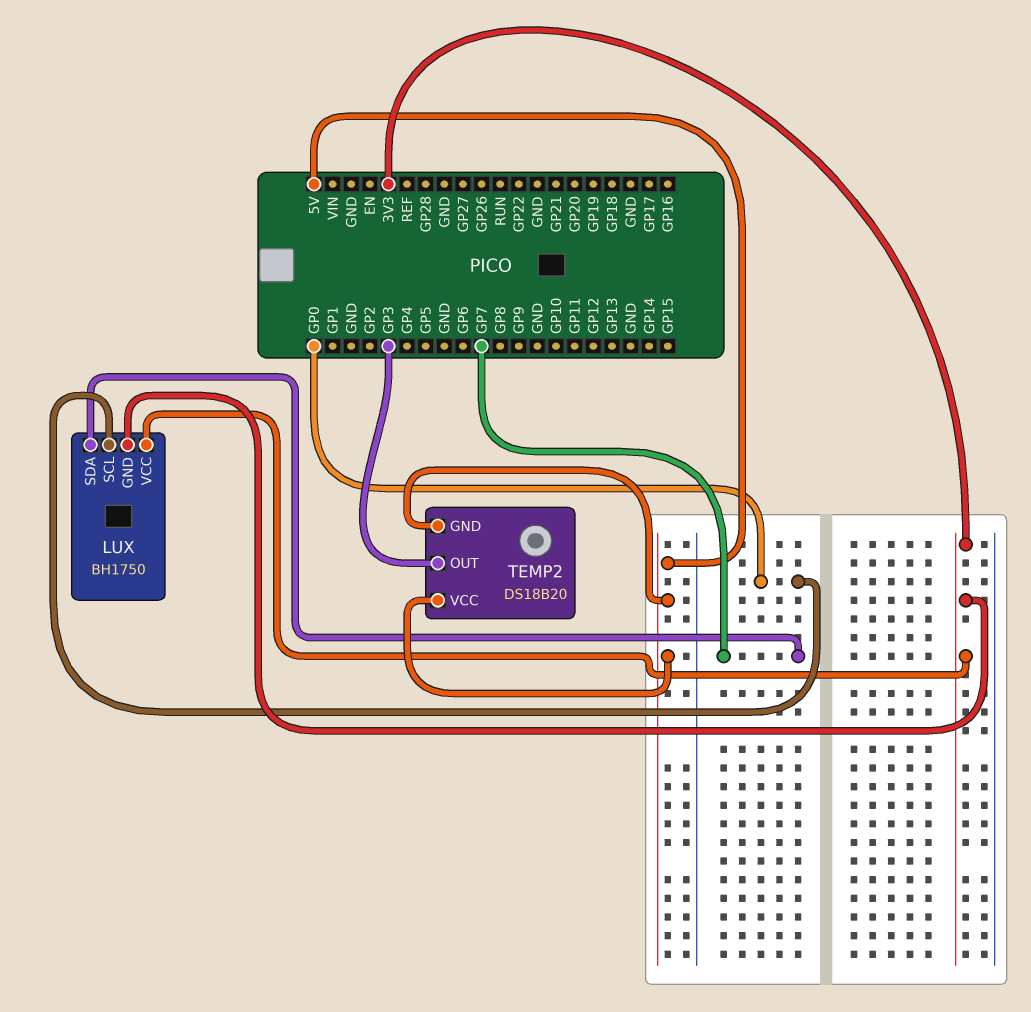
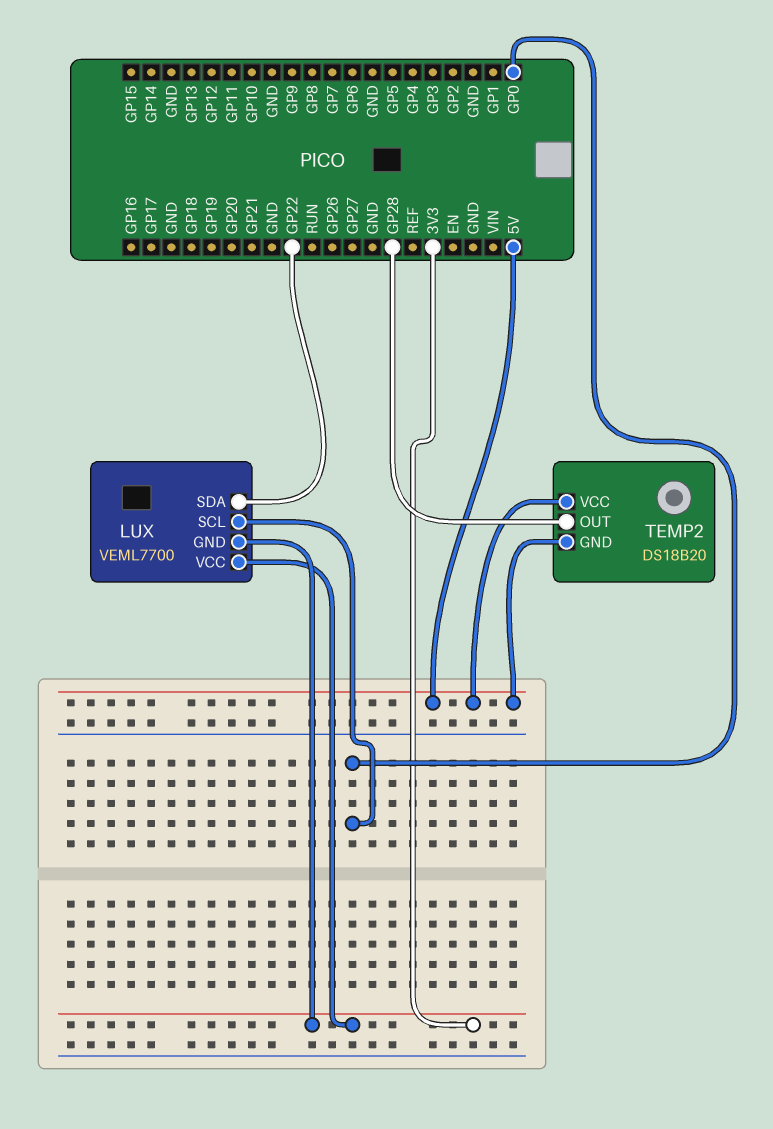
LUX: BH1750 -> VEML7700
LUX pin SDA: GP7 -> GP22
TEMP2 pin OUT: GP3 -> GP28

